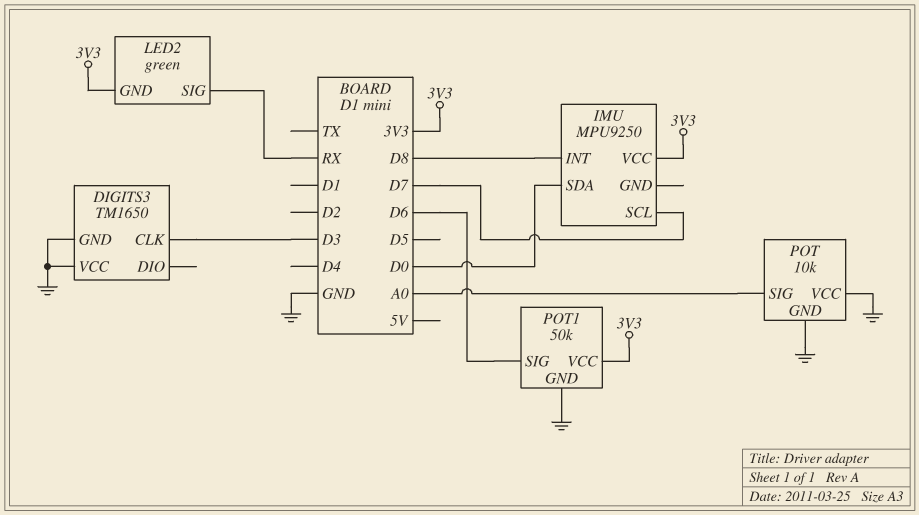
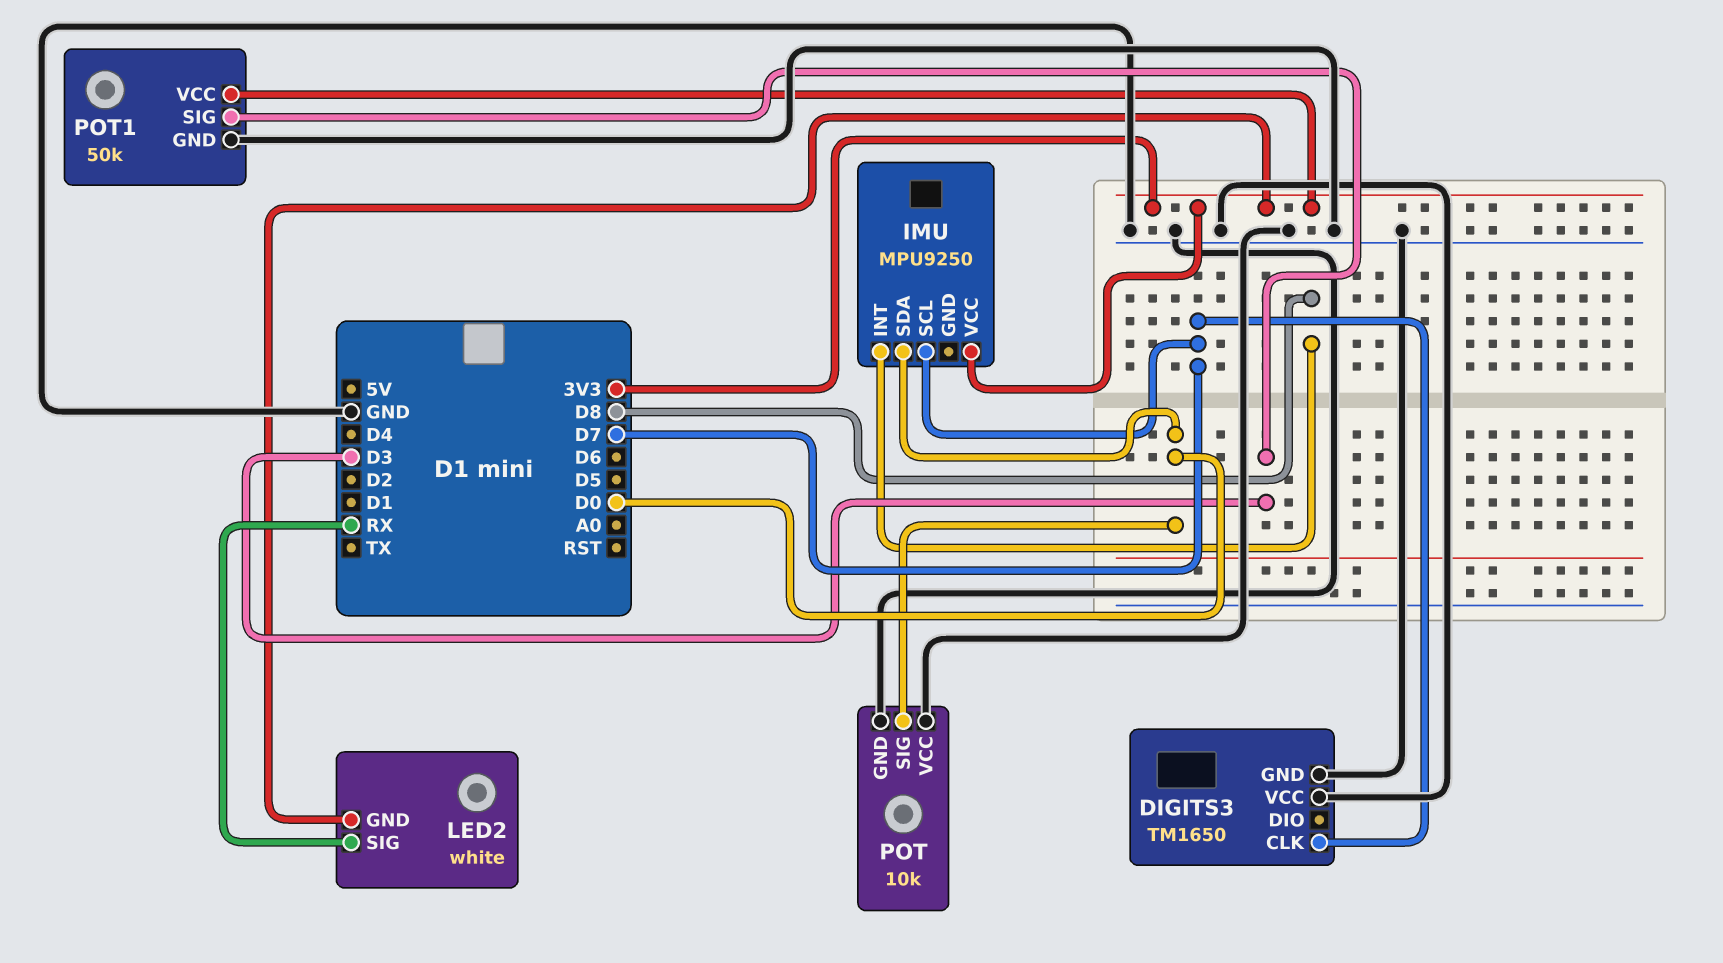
DIGITS3 pin CLK: D3 -> D7
LED2: green -> white
POT pin SIG: A0 -> D0
POT1 pin SIG: D6 -> D3

